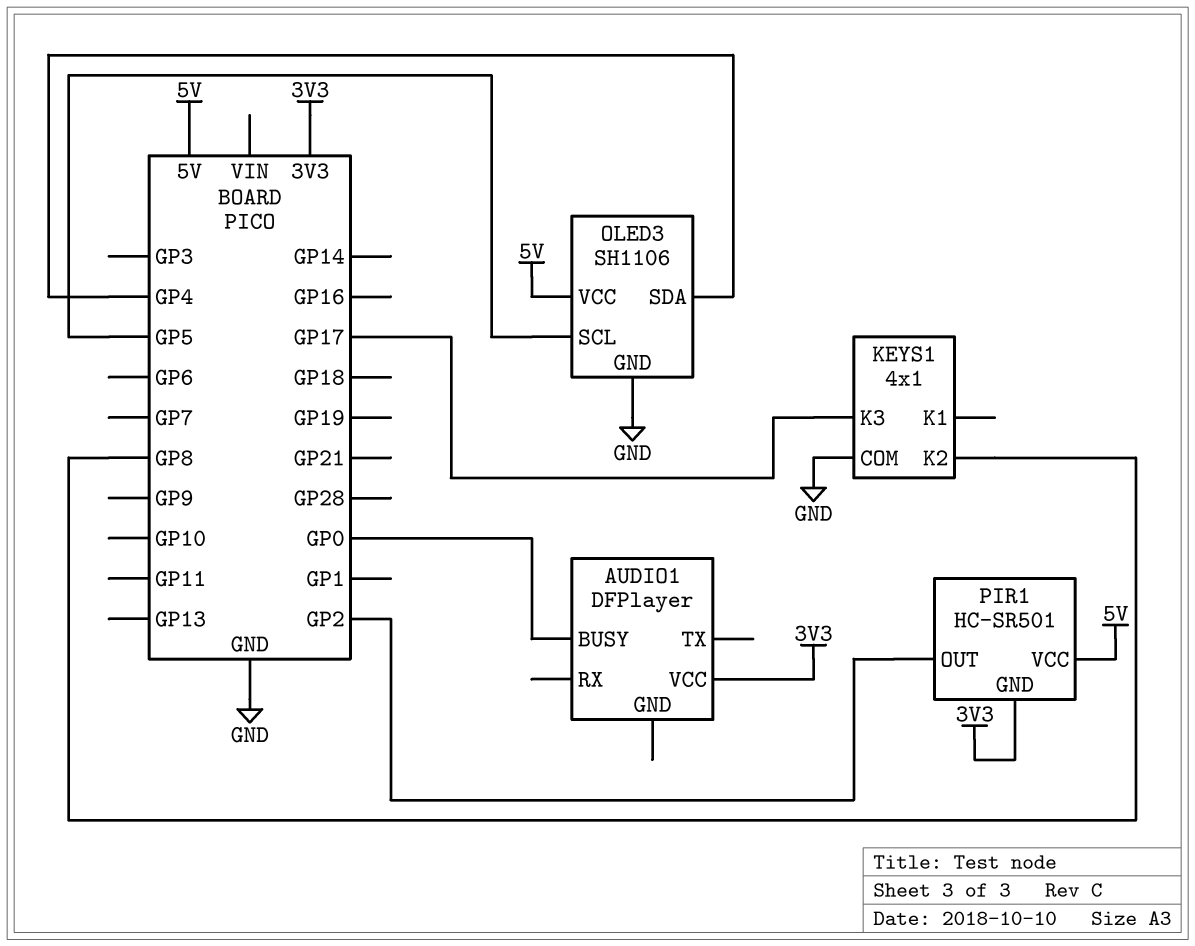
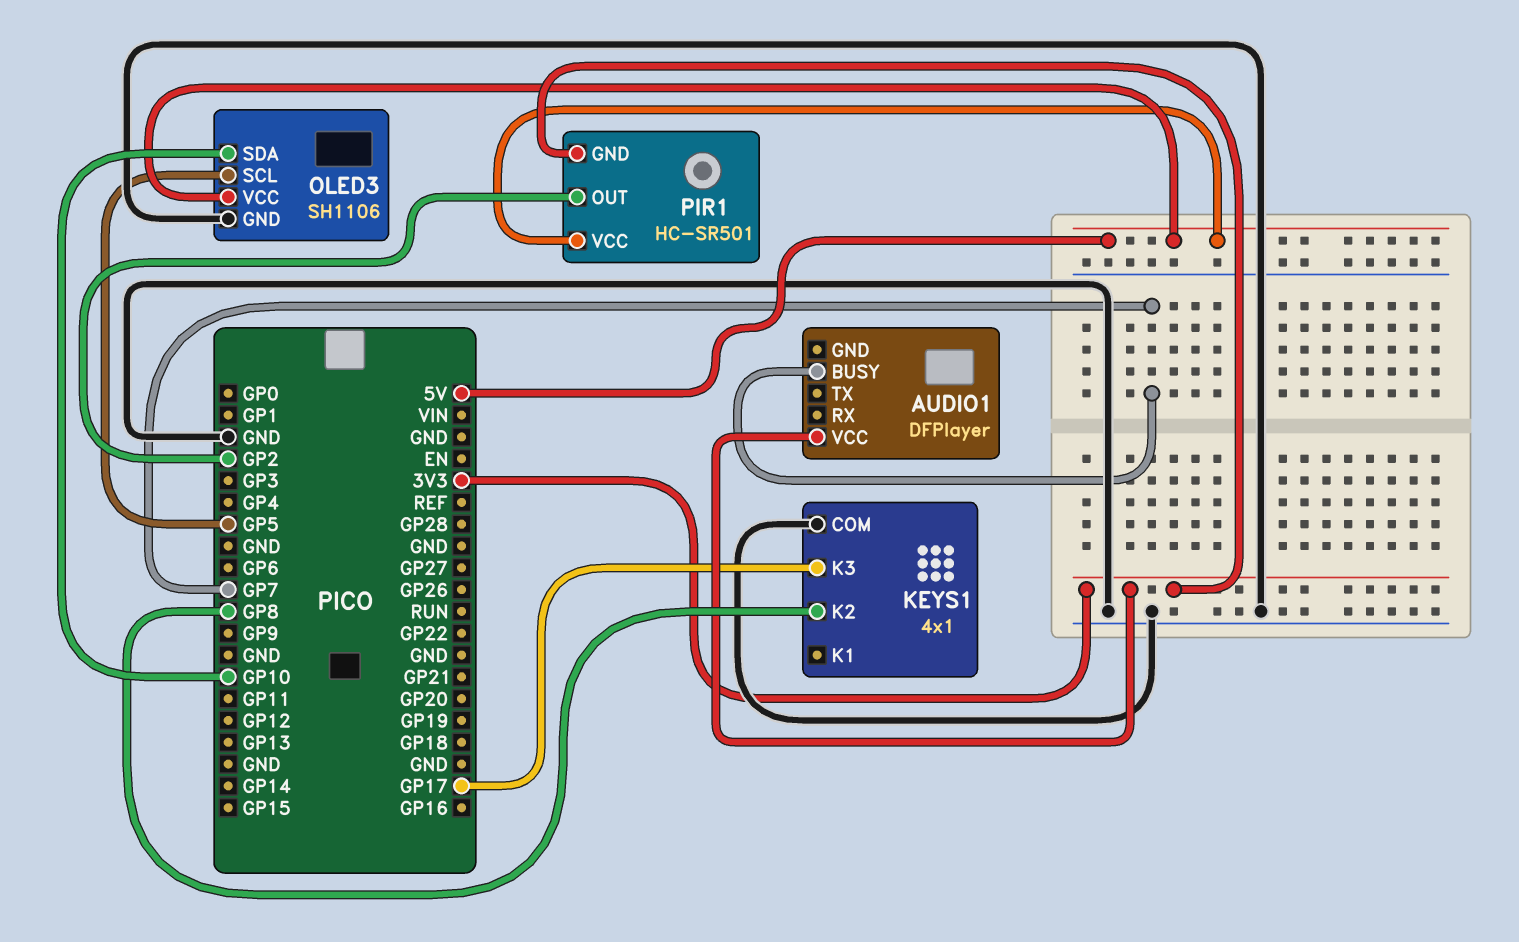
AUDIO1 pin BUSY: GP0 -> GP7
OLED3 pin SDA: GP4 -> GP10

